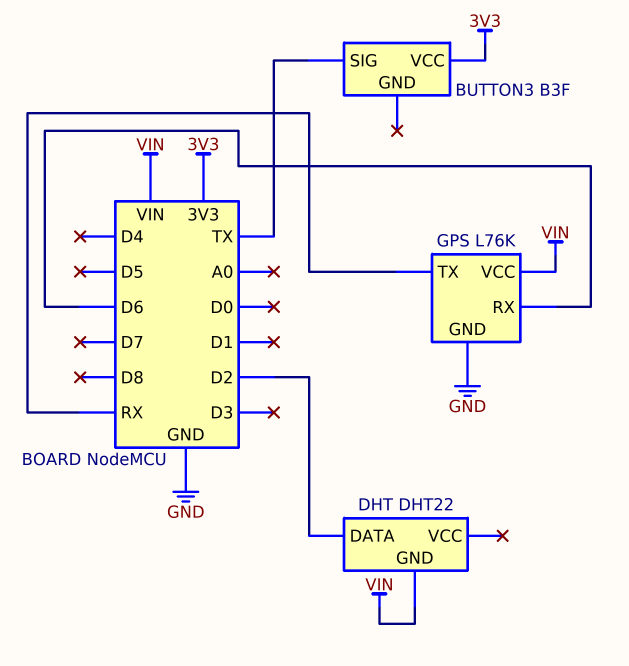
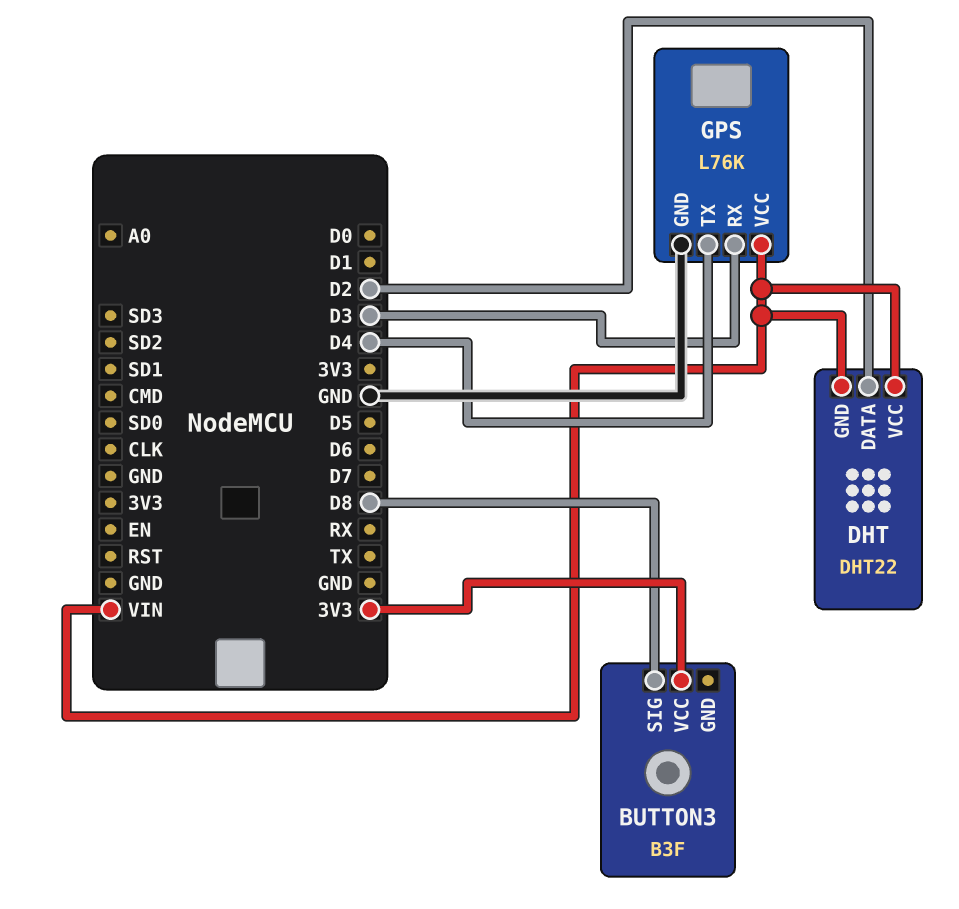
BUTTON3 pin SIG: TX -> D8
DHT pin VCC: none -> VIN
GPS pin RX: D6 -> D3
GPS pin TX: RX -> D4

